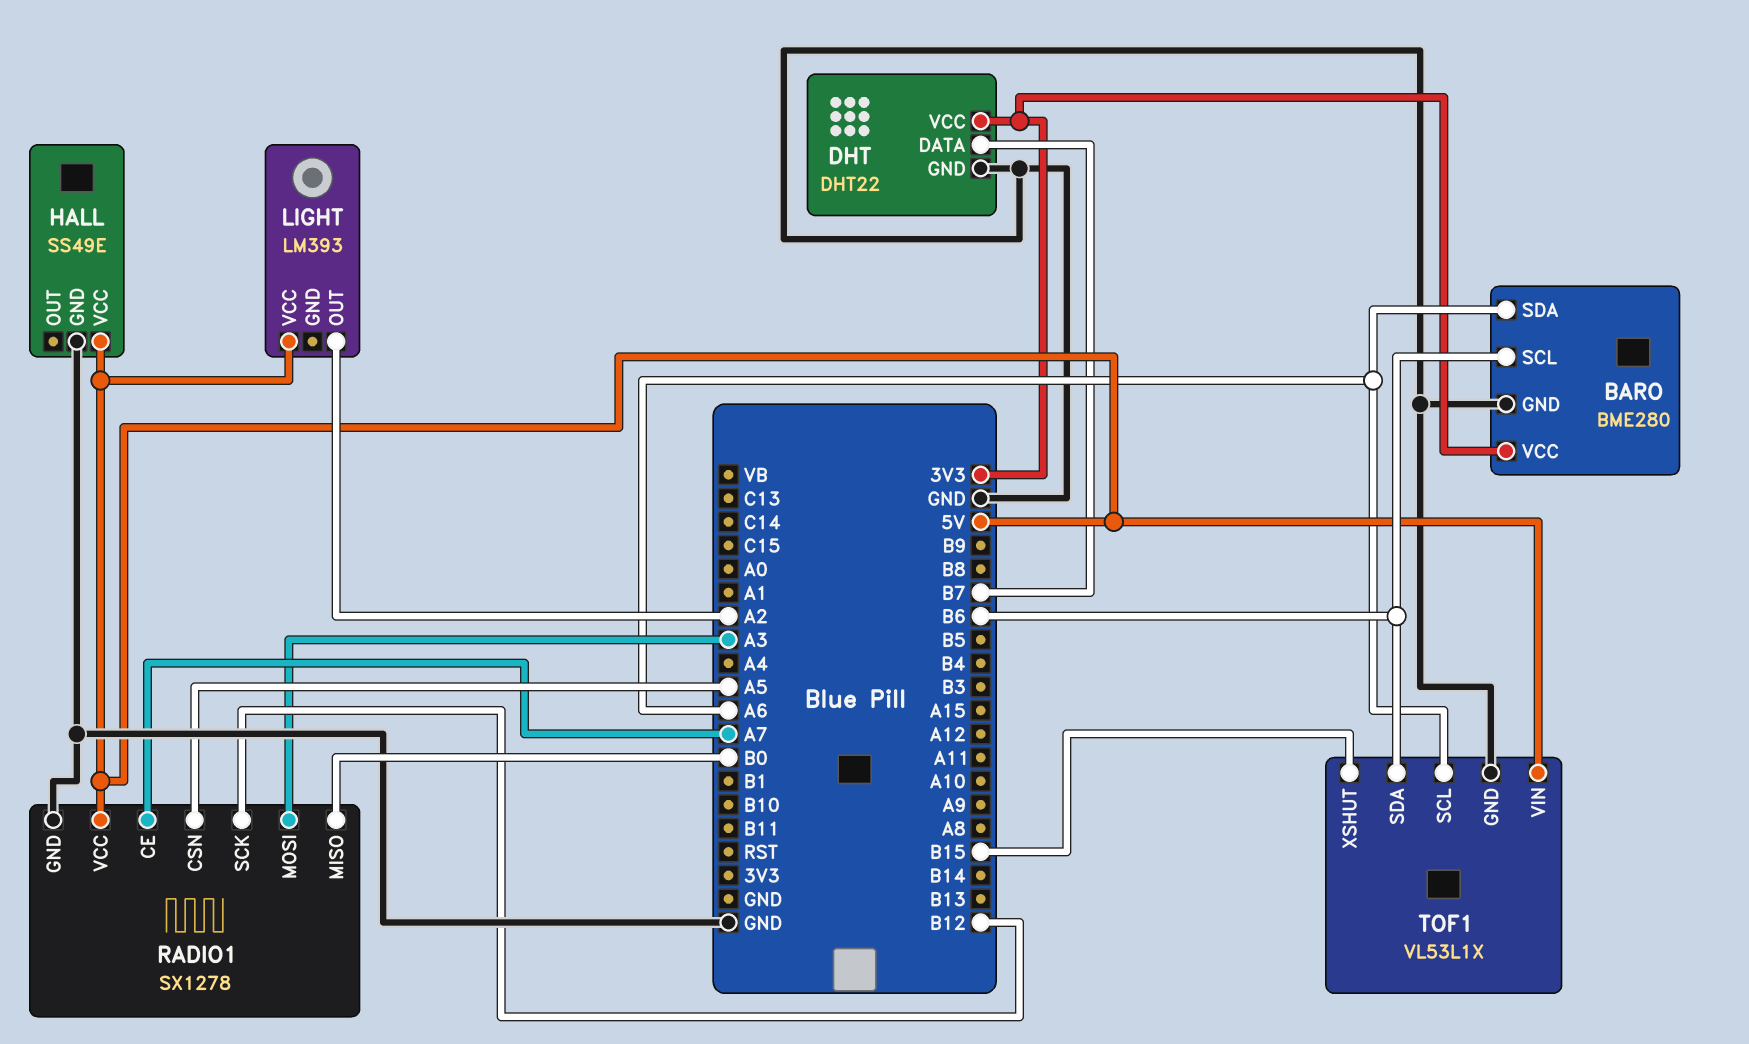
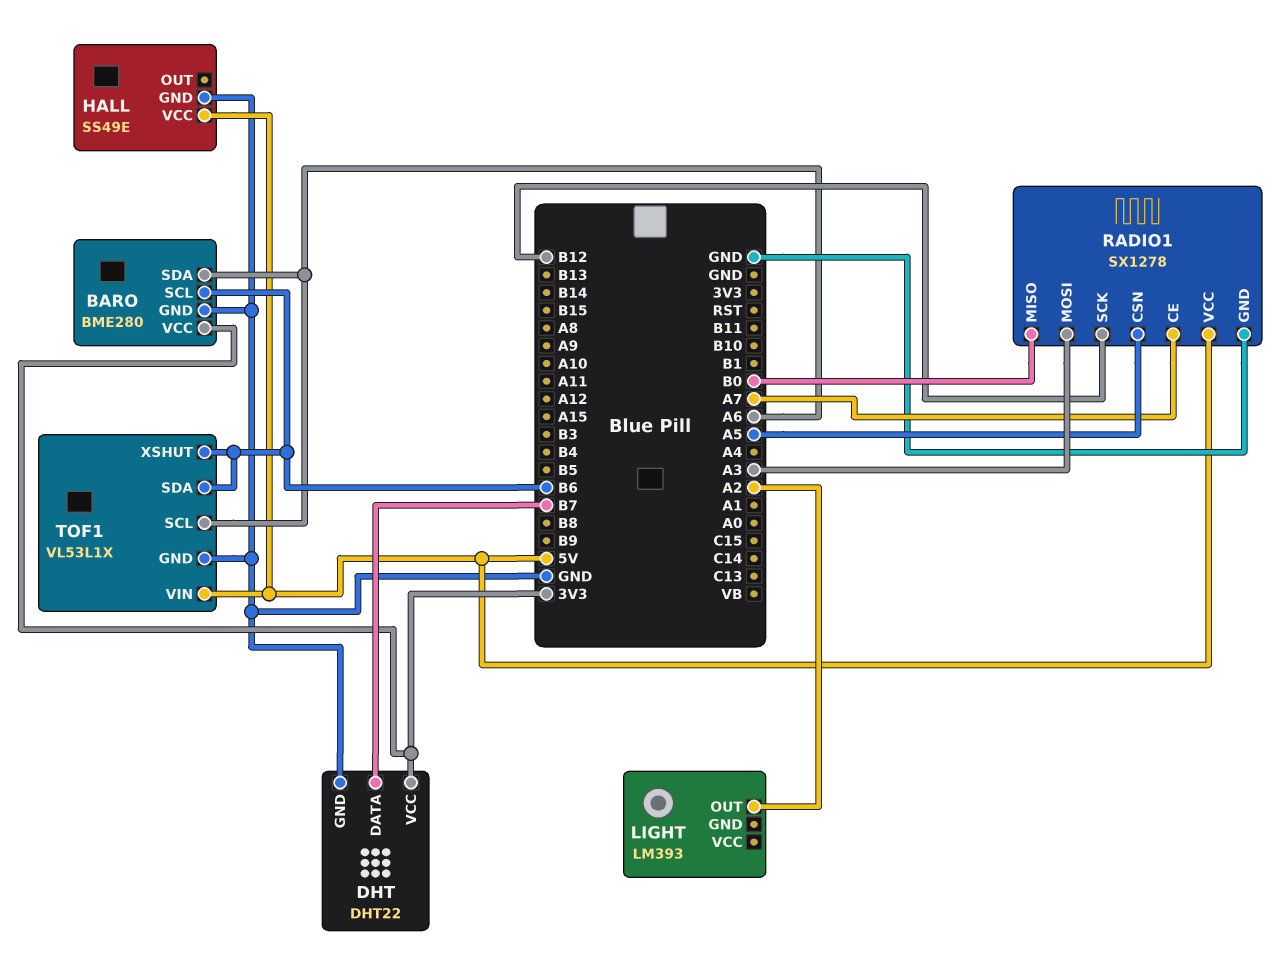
LIGHT pin VCC: 5V -> none
TOF1 pin XSHUT: B15 -> B6

